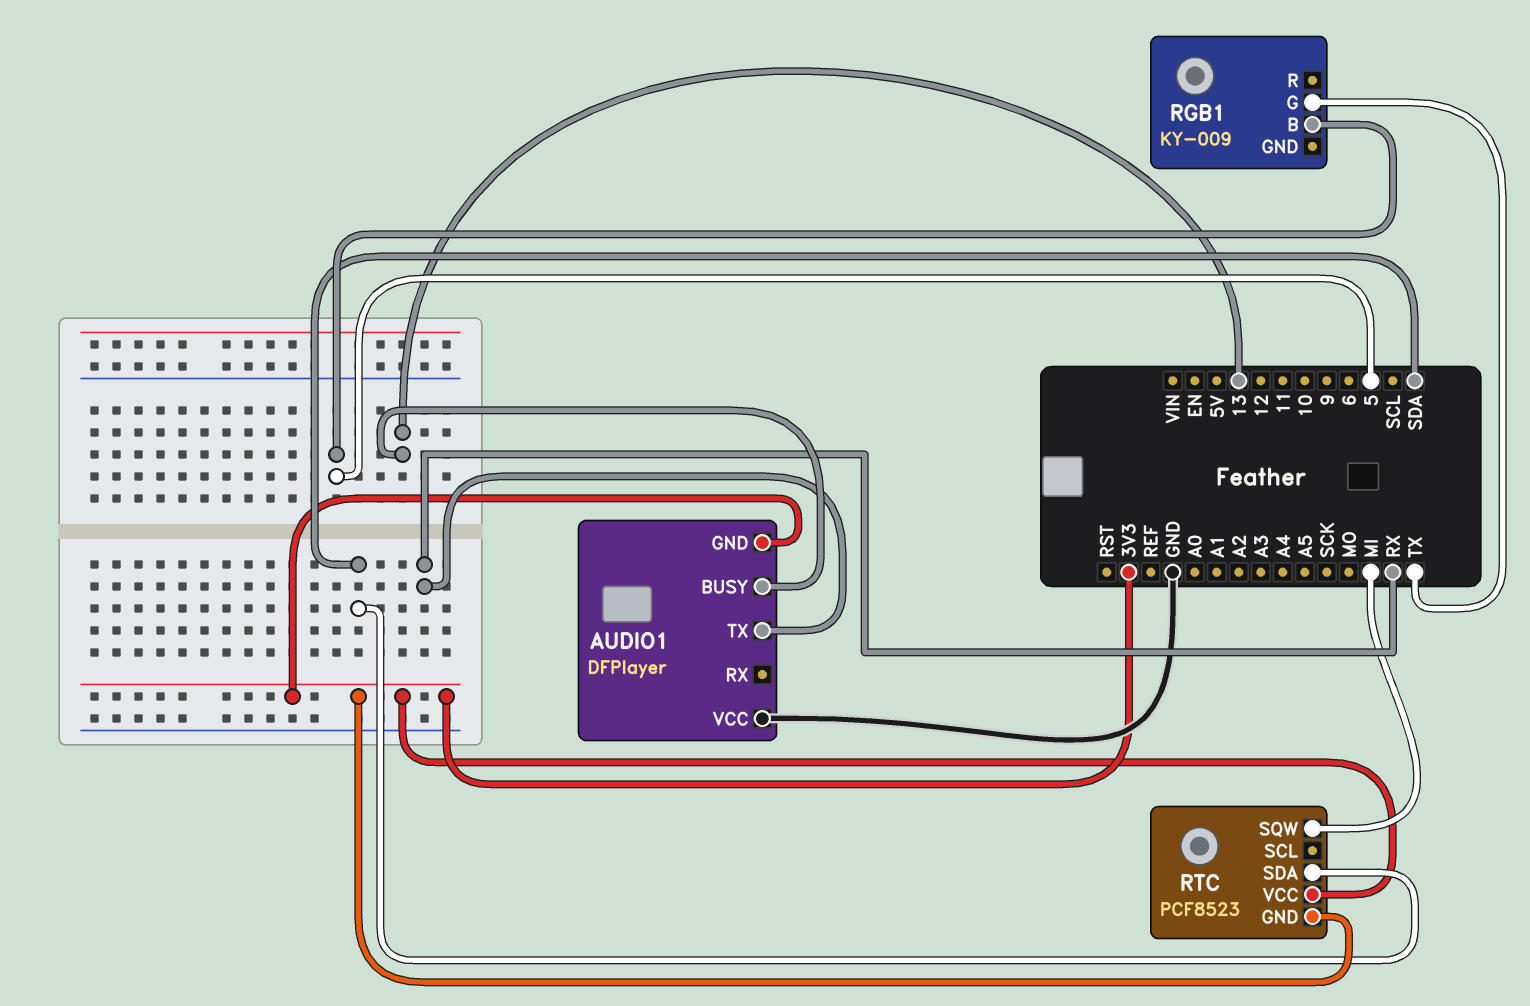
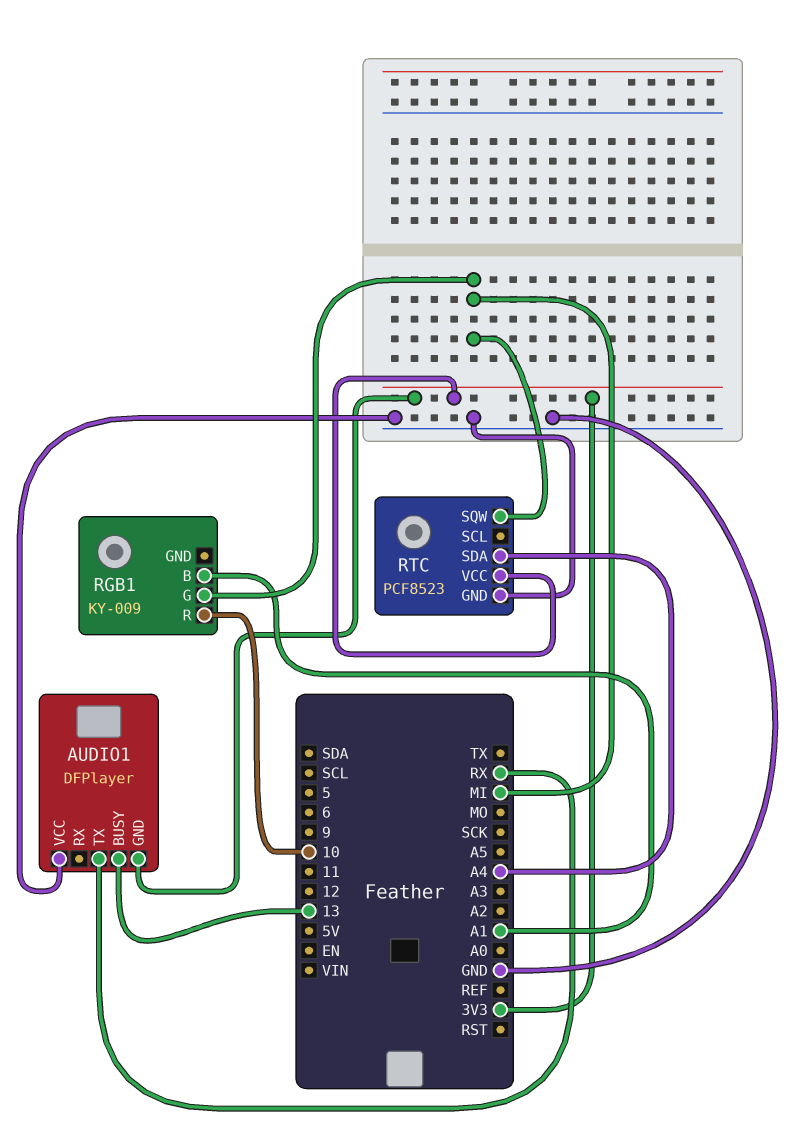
RGB1 pin B: 5 -> A1
RGB1 pin G: TX -> MI
RGB1 pin R: none -> 10
RTC pin GND: 3V3 -> GND
RTC pin SDA: SDA -> A4

